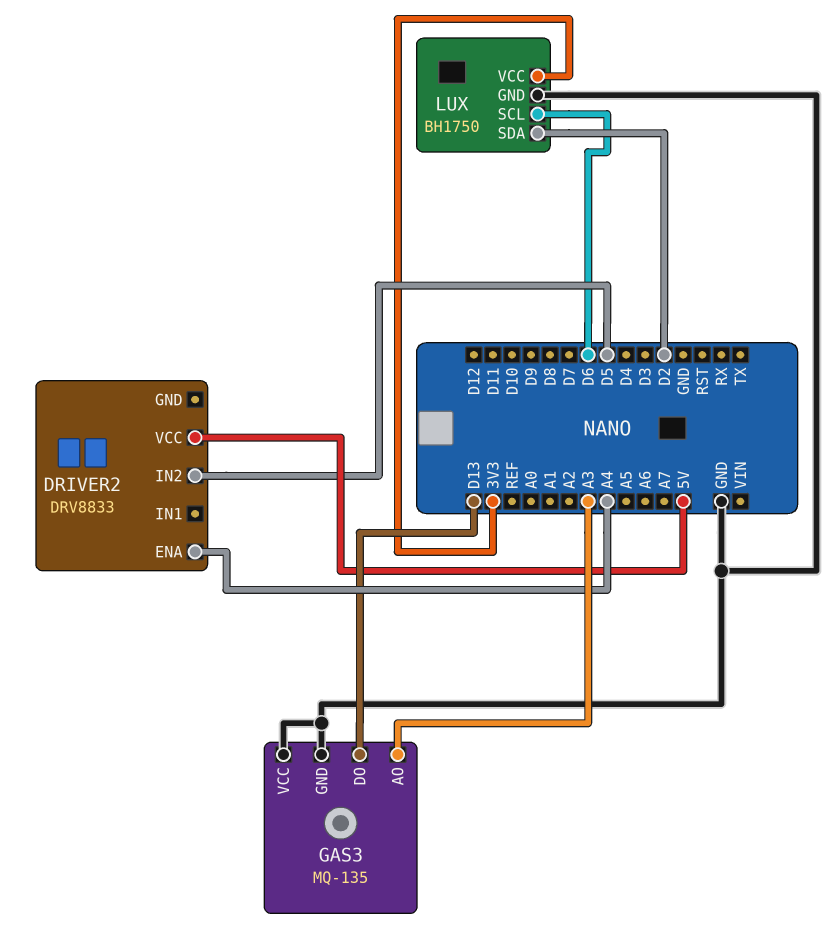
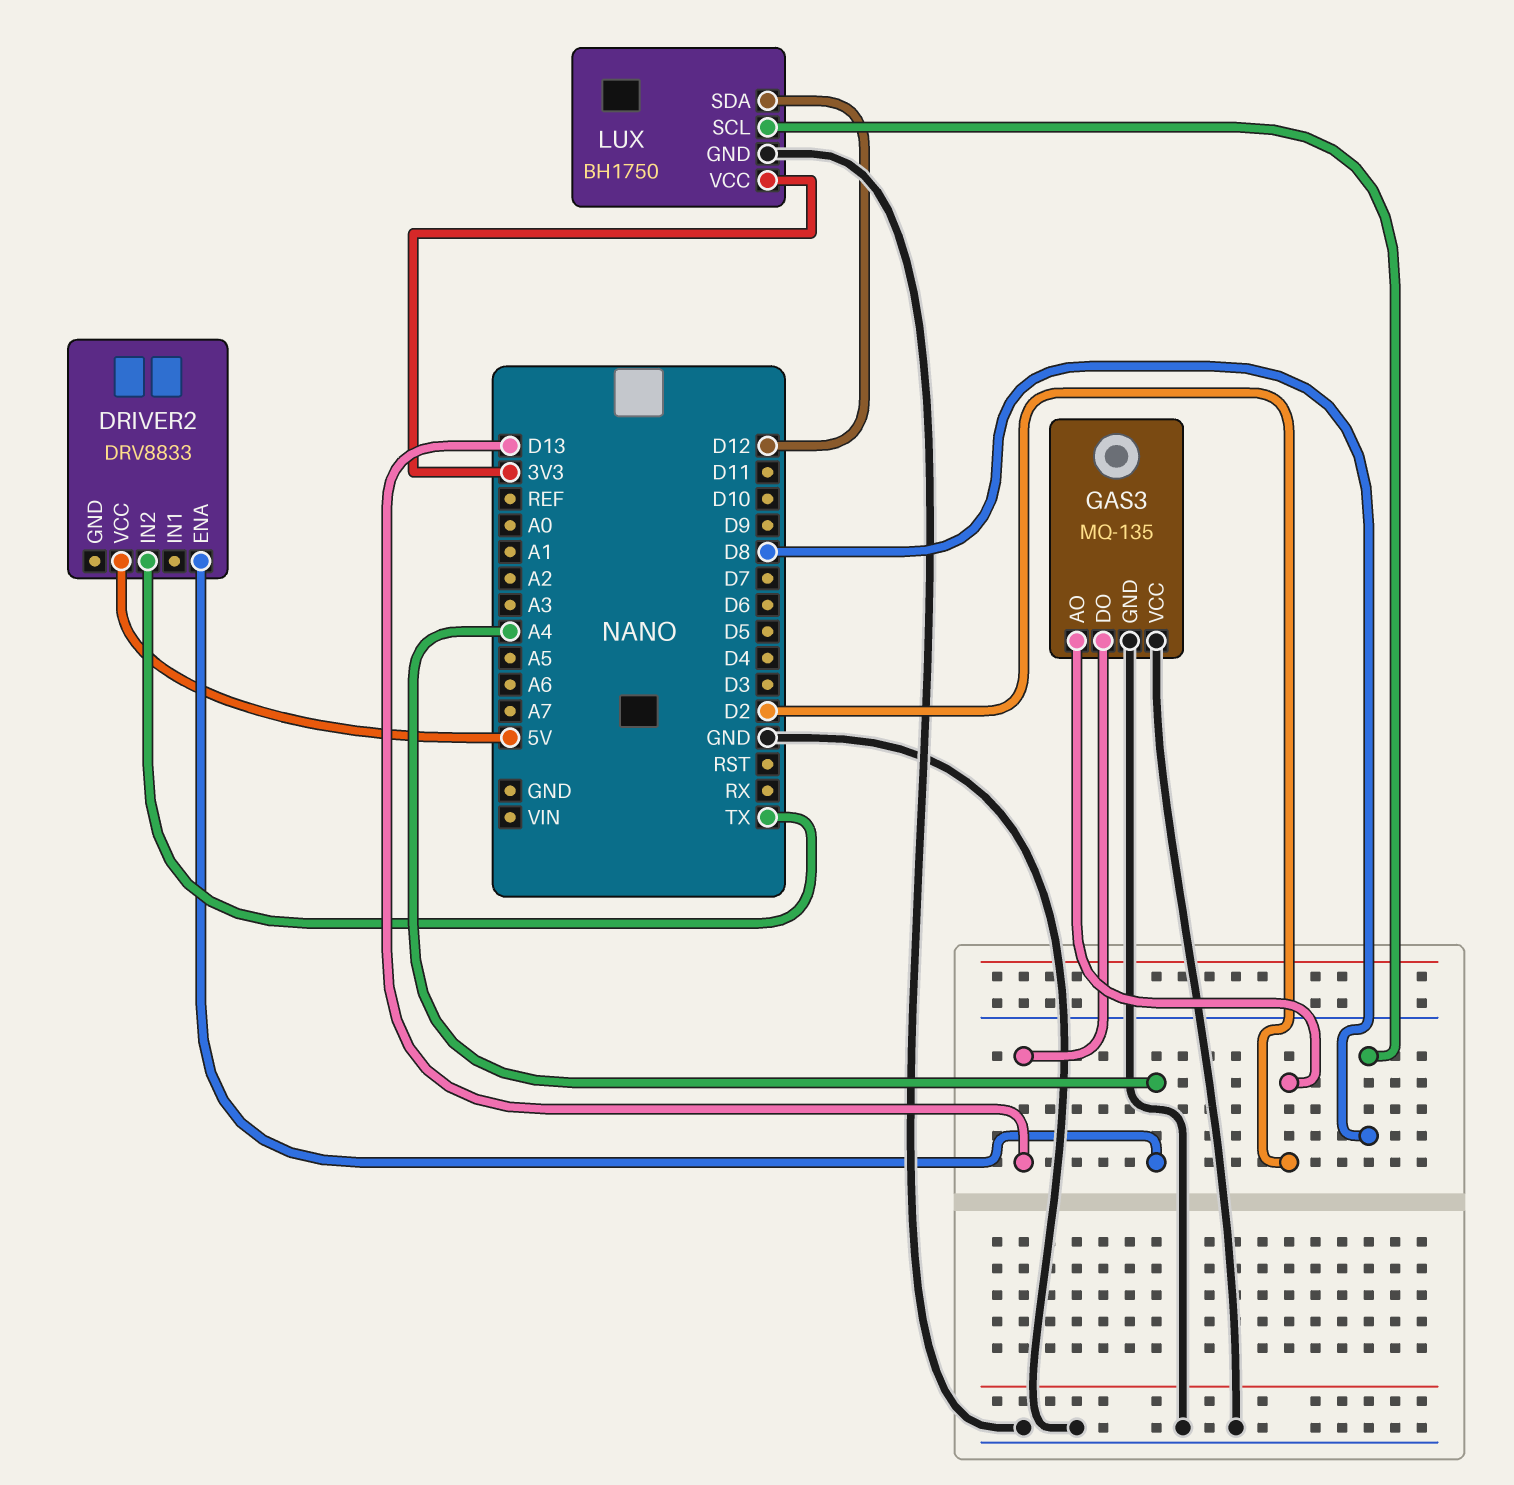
DRIVER2 pin IN2: D5 -> TX
GAS3 pin AO: A3 -> D2
LUX pin SCL: D6 -> D8
LUX pin SDA: D2 -> D12

